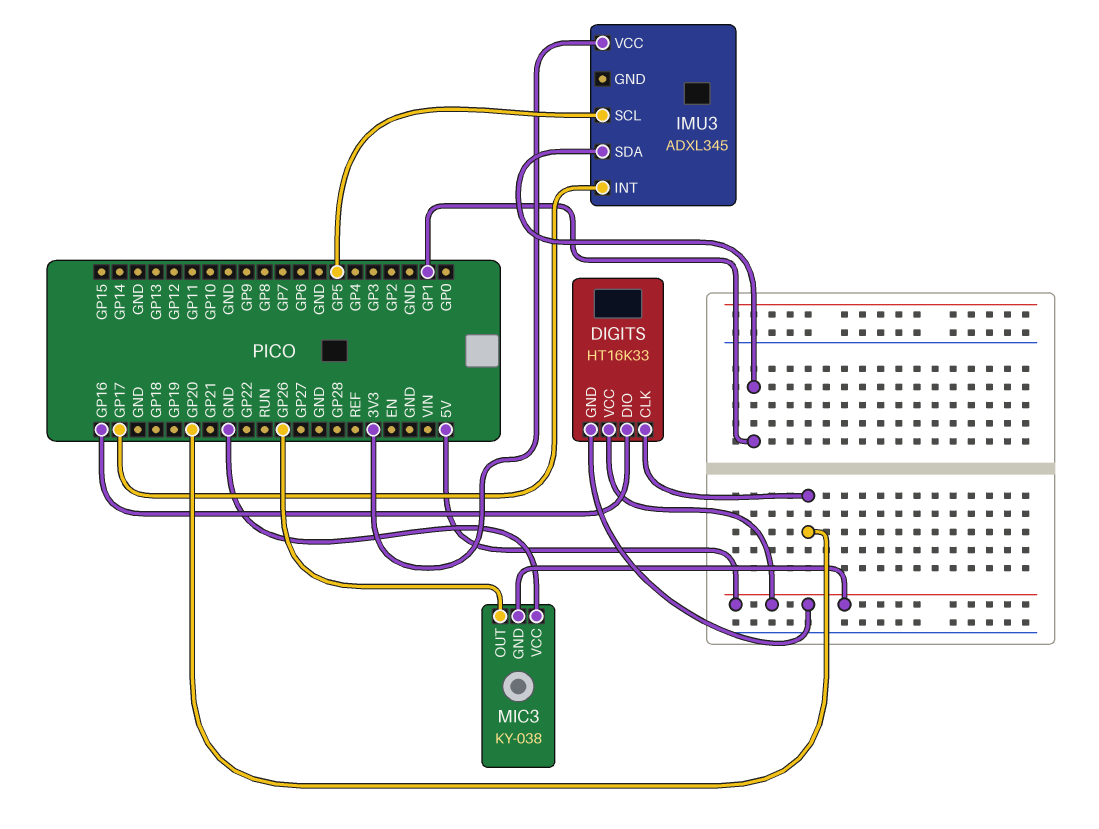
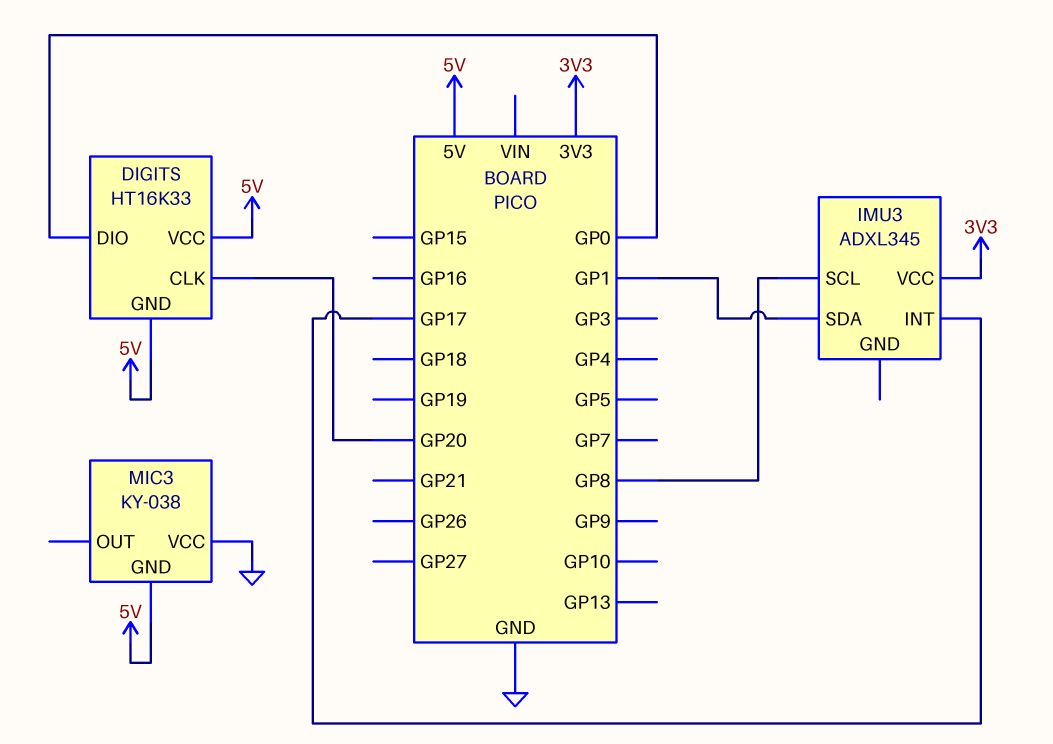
DIGITS pin DIO: GP16 -> GP0
IMU3 pin SCL: GP5 -> GP8
MIC3 pin OUT: GP26 -> none

